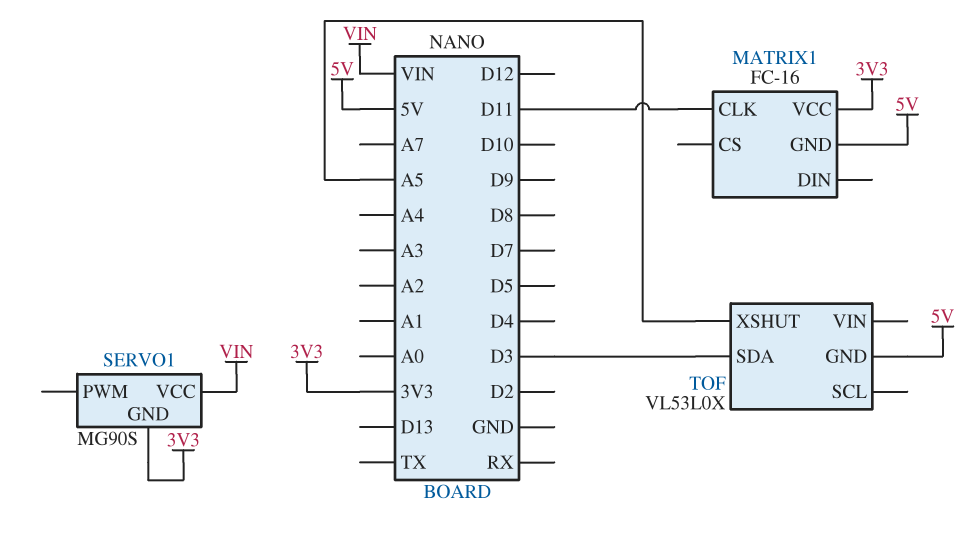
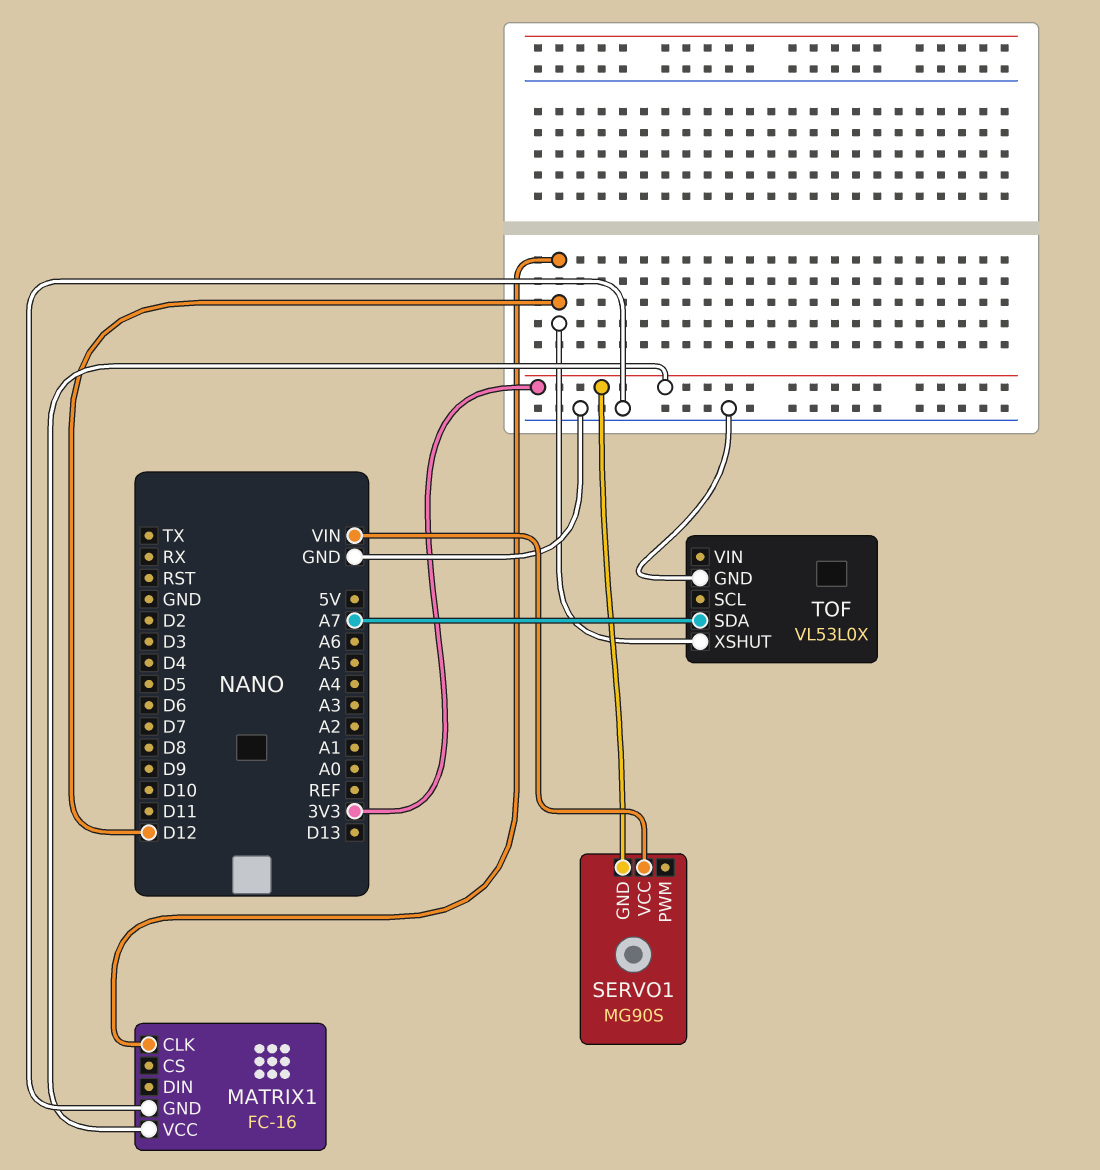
MATRIX1 pin CLK: D11 -> D12
MATRIX1 pin GND: 5V -> GND
TOF pin GND: 5V -> GND
TOF pin SDA: D3 -> A7
TOF pin XSHUT: A5 -> D12

